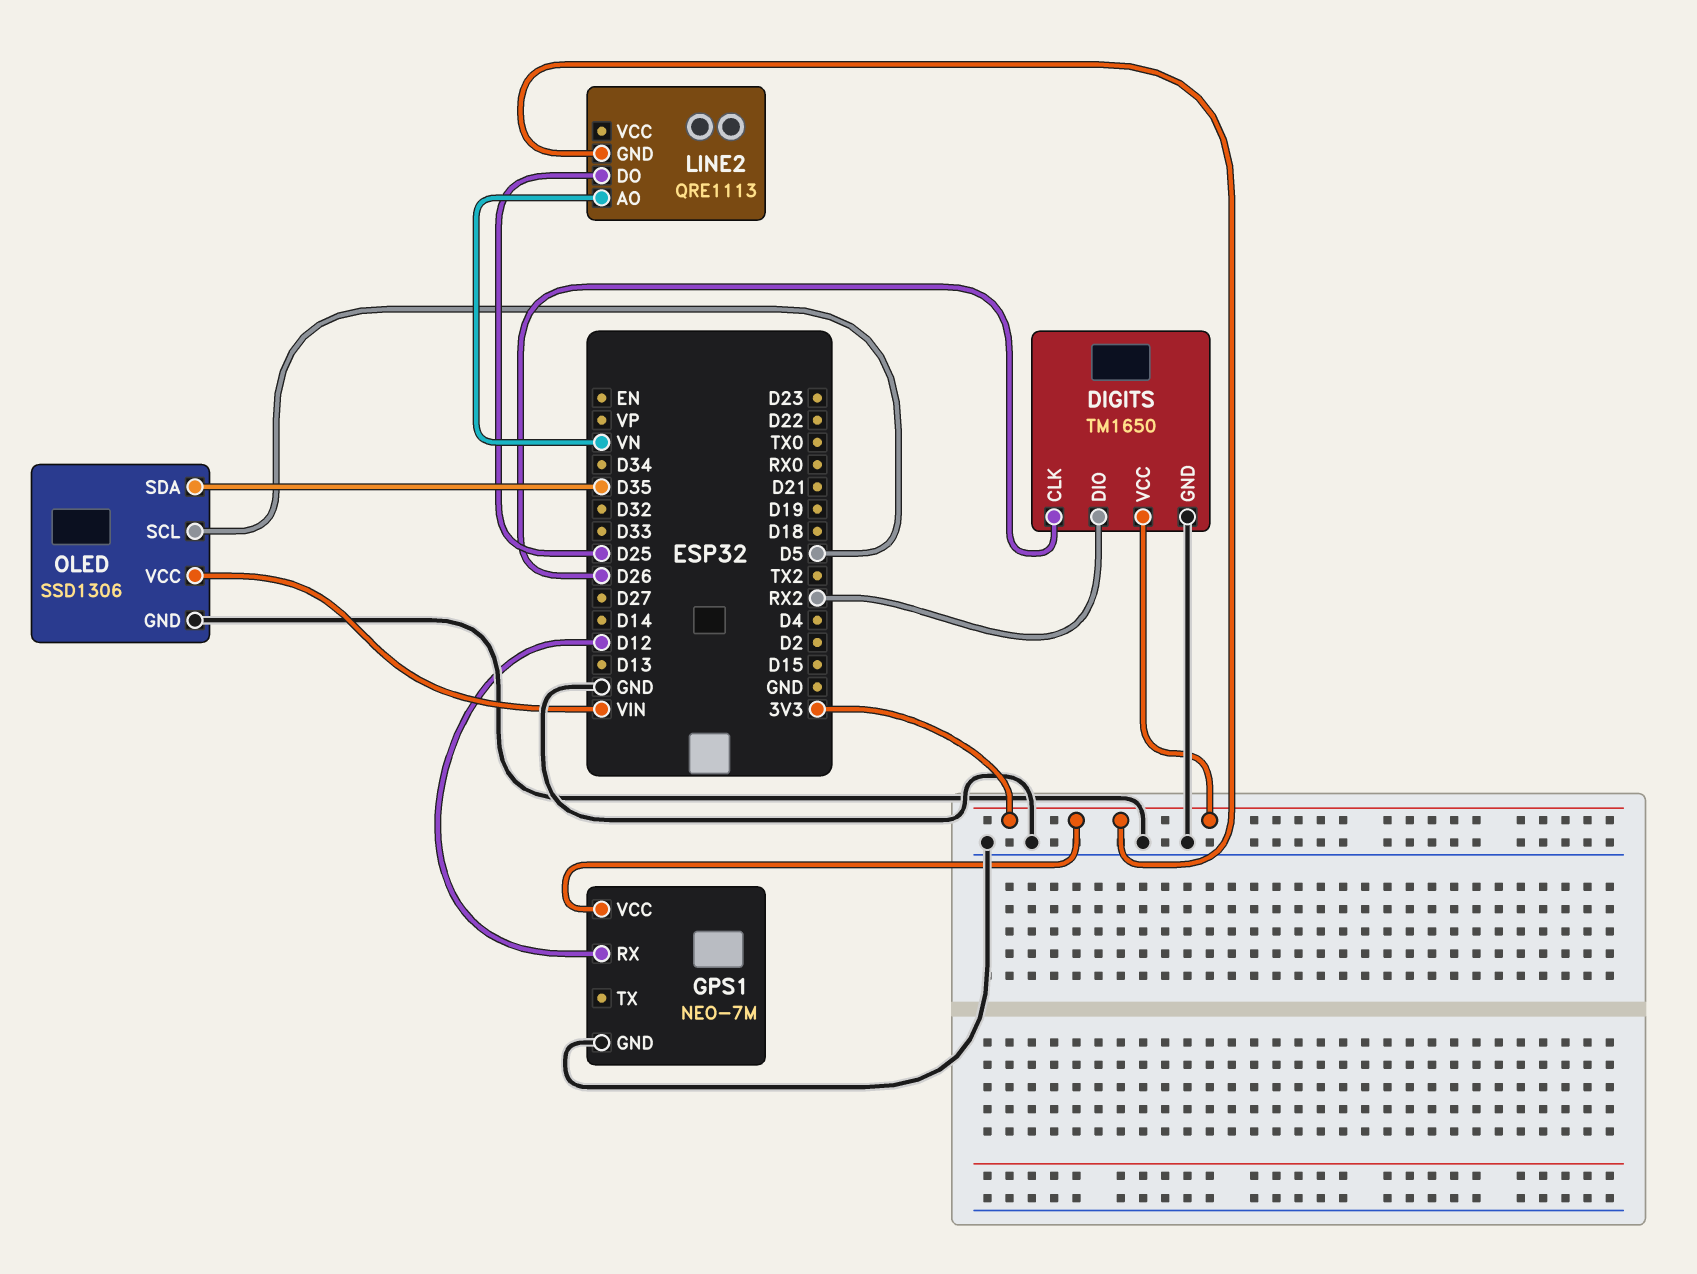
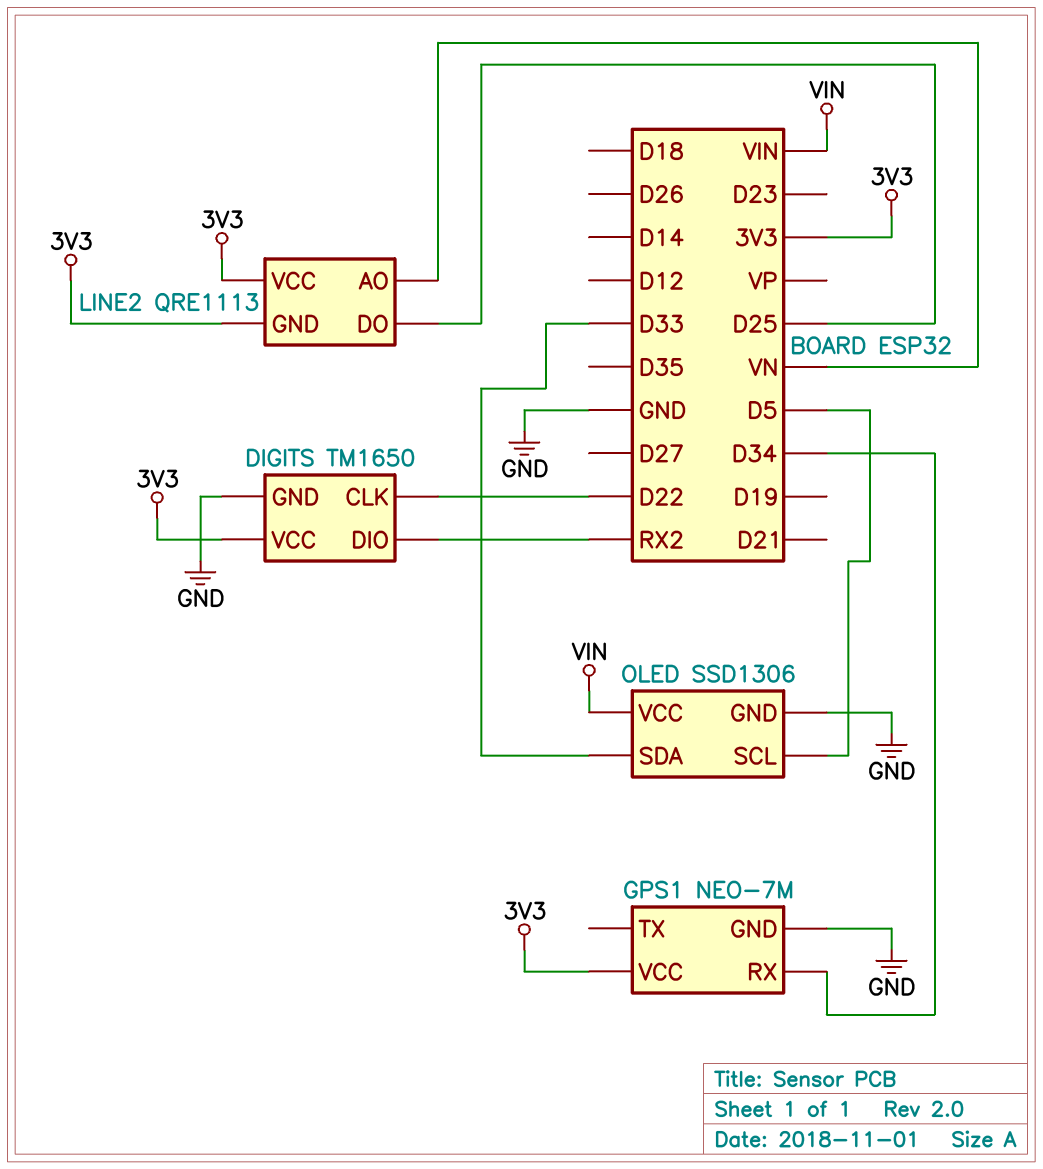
DIGITS pin CLK: D26 -> D22
GPS1 pin RX: D12 -> D34
LINE2 pin VCC: none -> 3V3
OLED pin SDA: D35 -> D33

